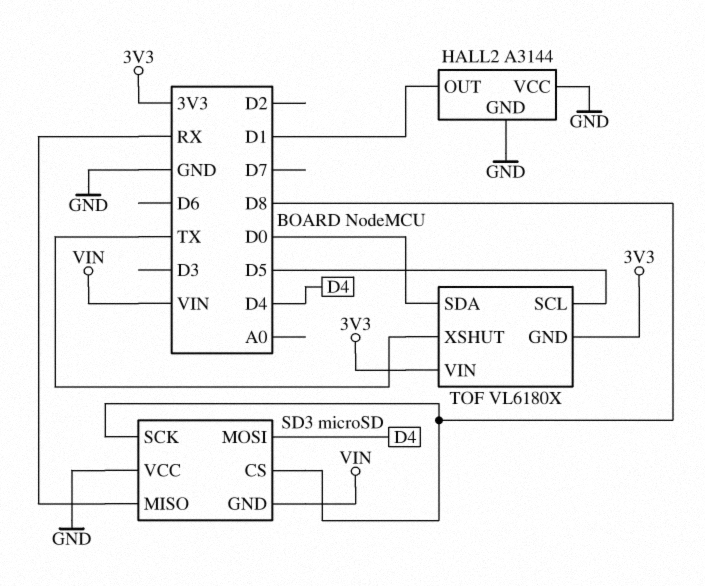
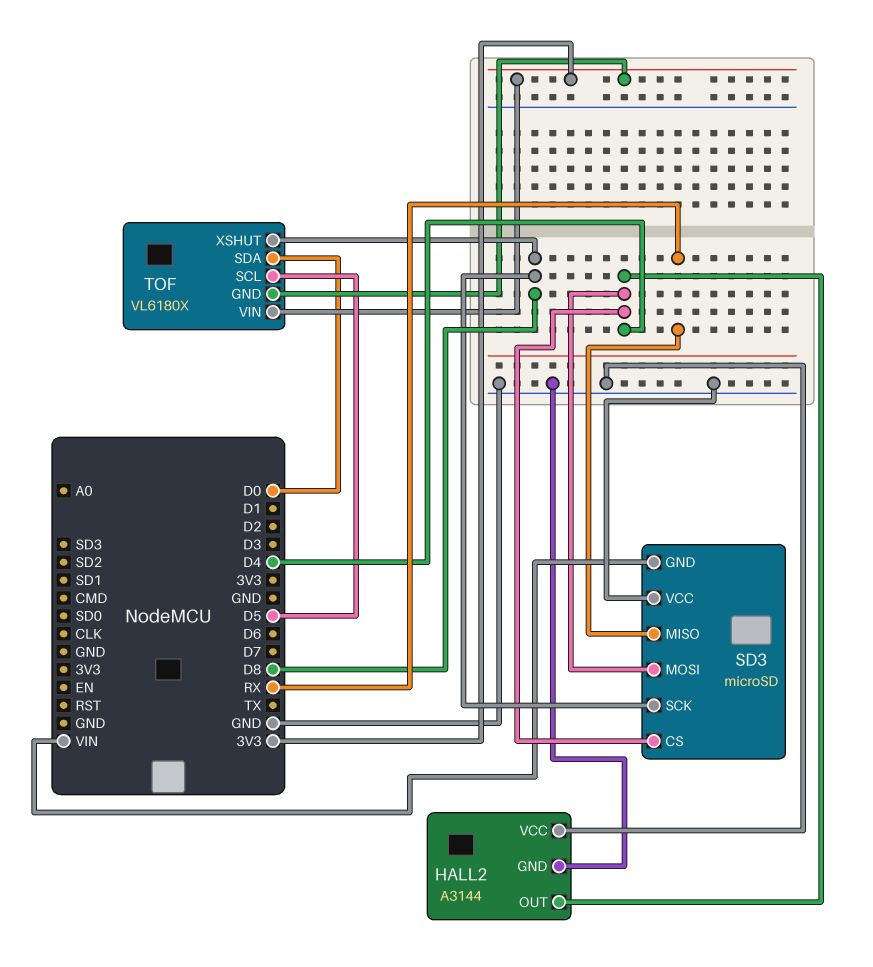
HALL2 pin OUT: D1 -> D4
SD3 pin CS: D8 -> D4
TOF pin XSHUT: TX -> D8

